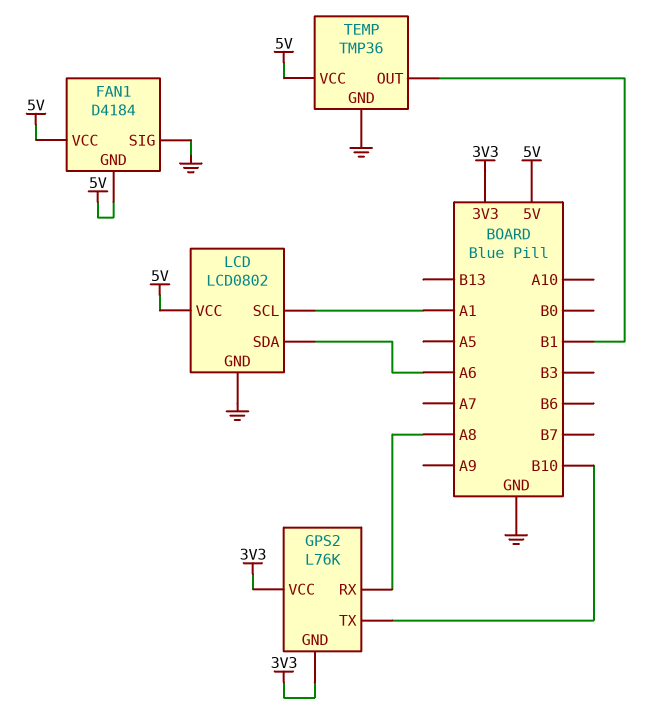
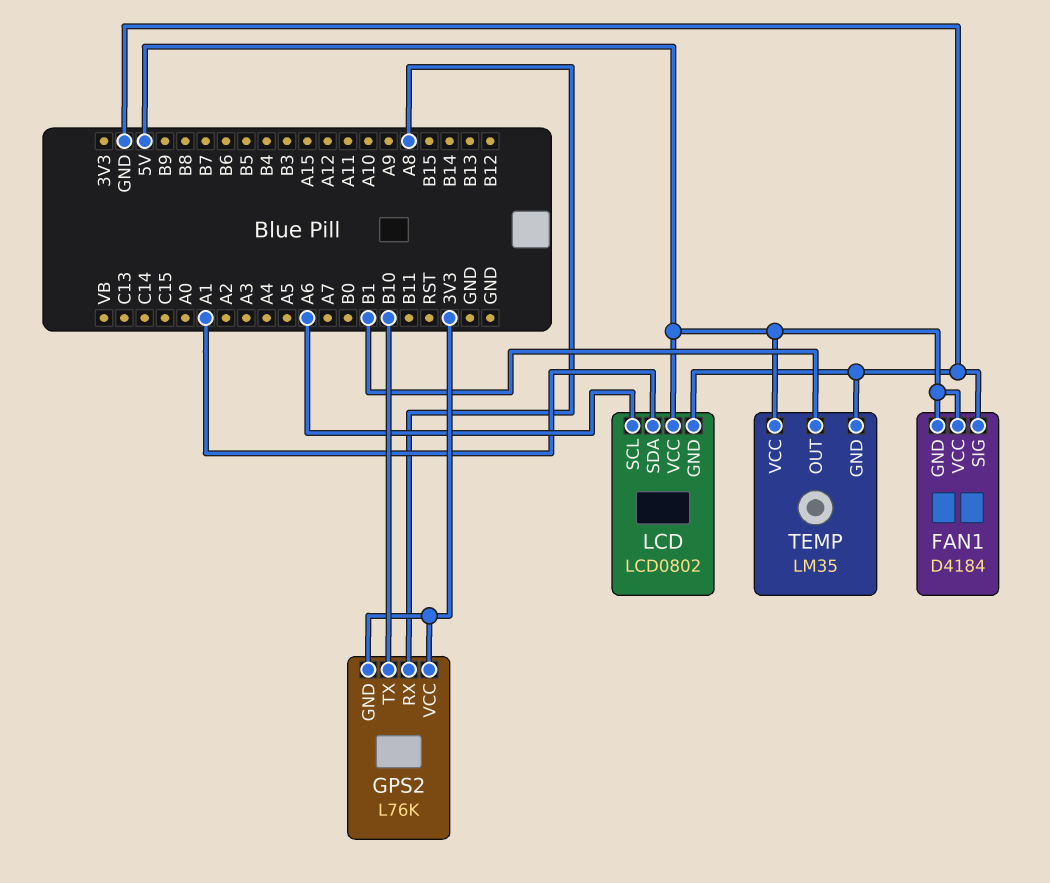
LCD pin SCL: A1 -> A6
LCD pin SDA: A6 -> A1
TEMP: TMP36 -> LM35

